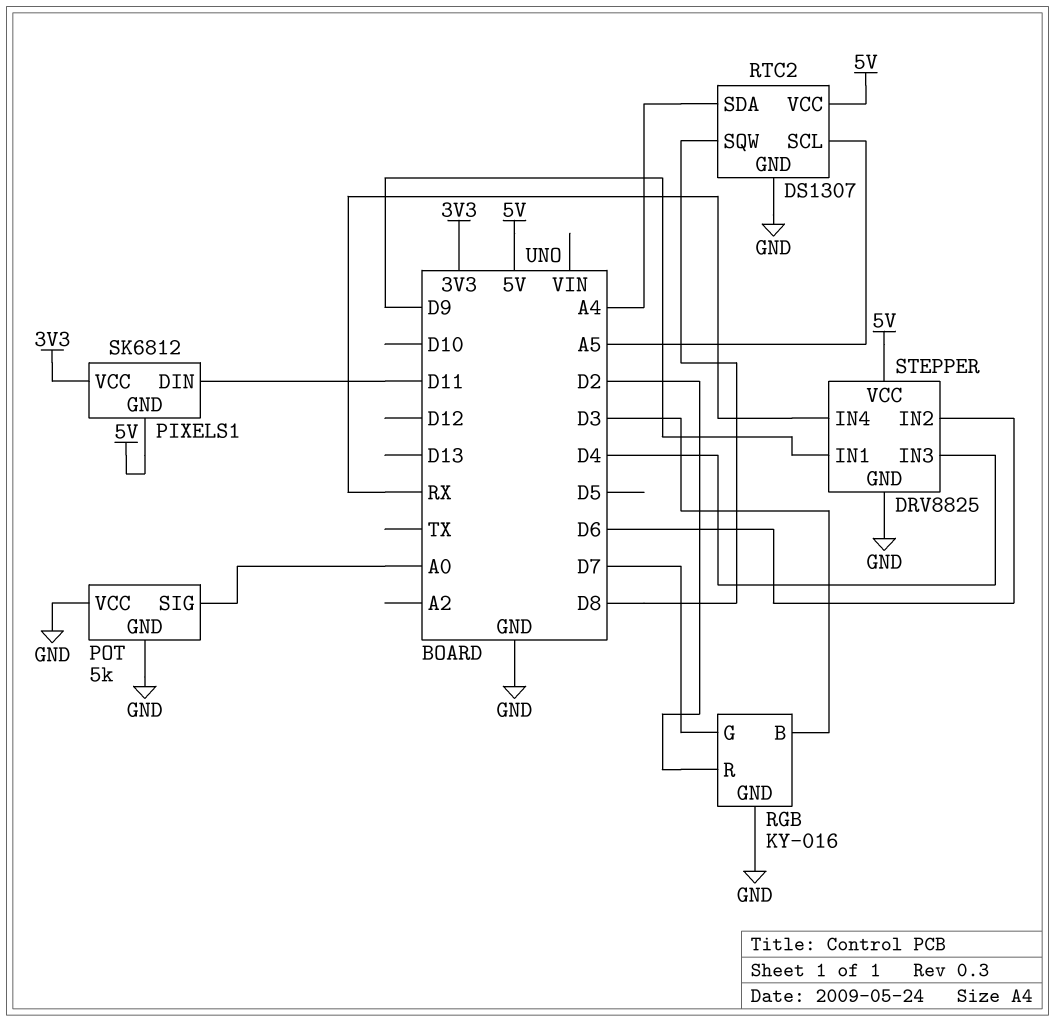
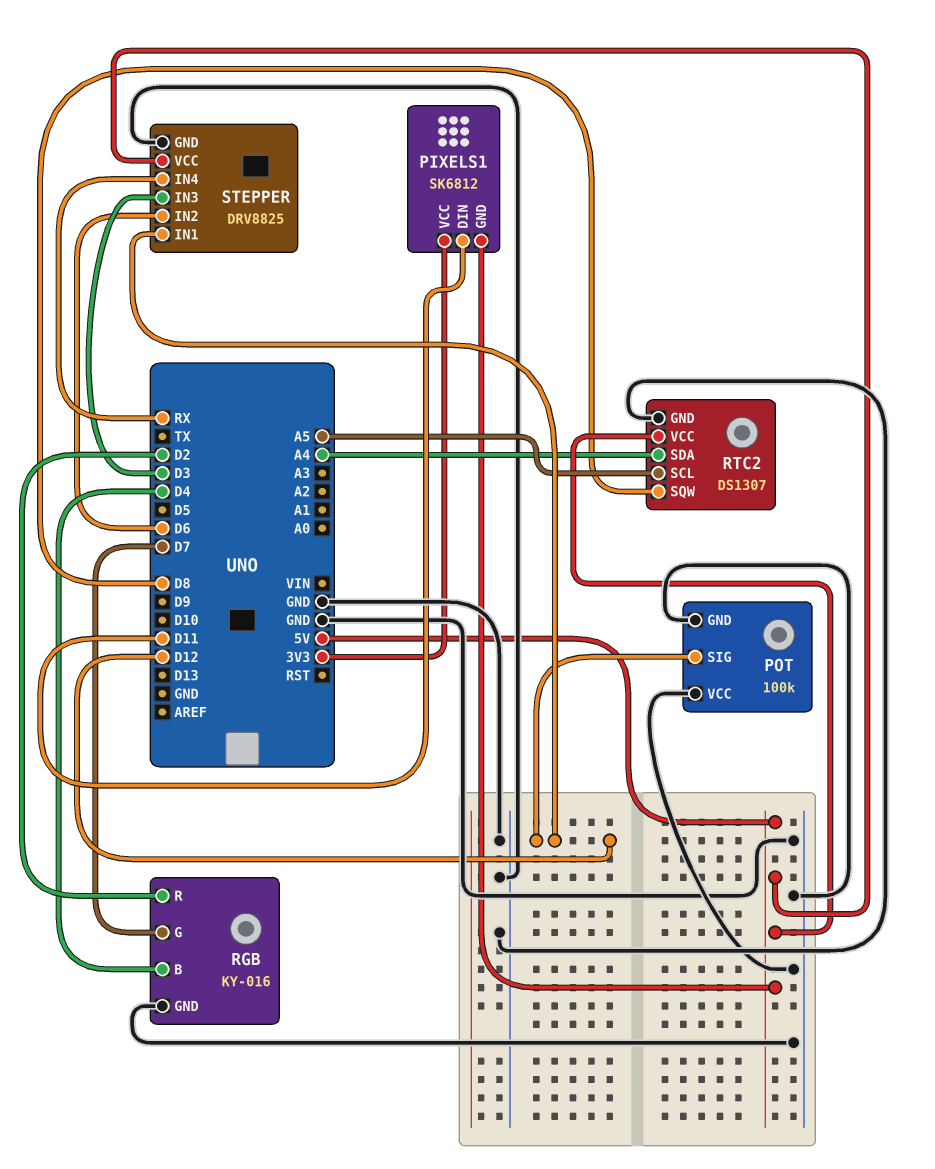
POT: 5k -> 100k
POT pin SIG: A0 -> D12
RGB pin B: D3 -> D4
STEPPER pin IN1: D9 -> D12
STEPPER pin IN3: D4 -> D3

